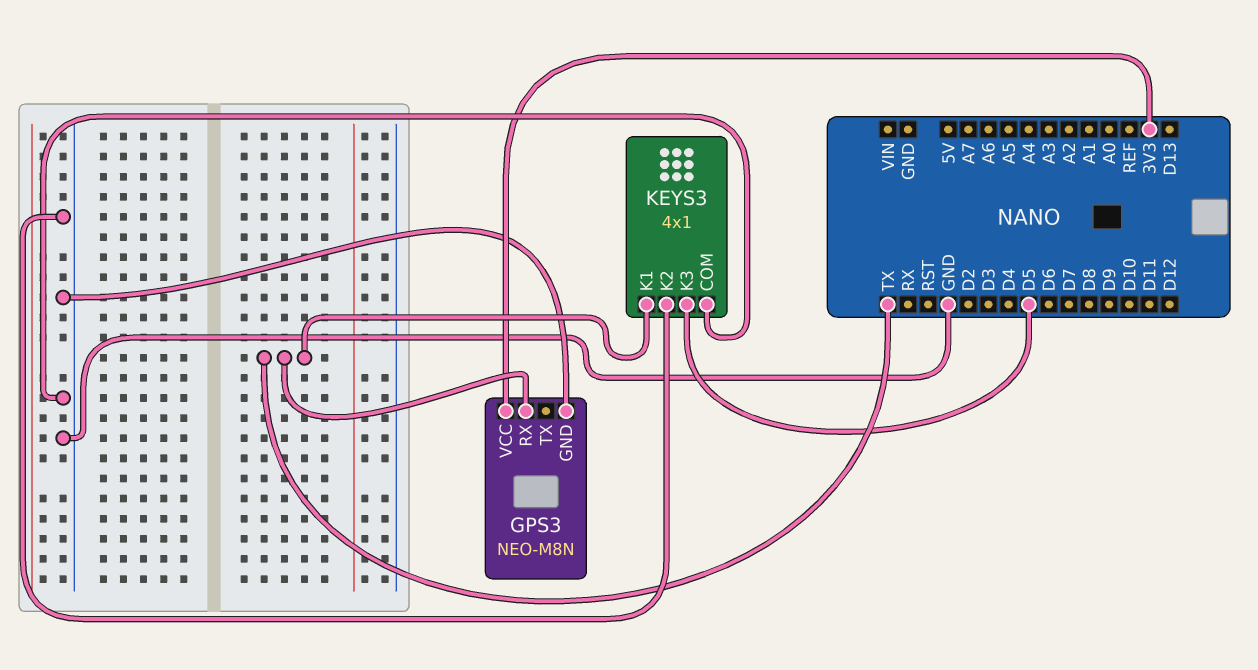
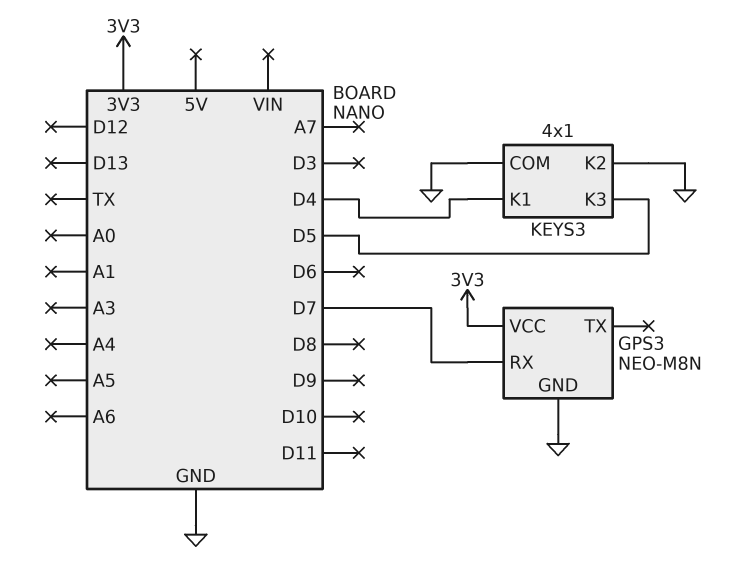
GPS3 pin RX: TX -> D7
KEYS3 pin K1: TX -> D4

